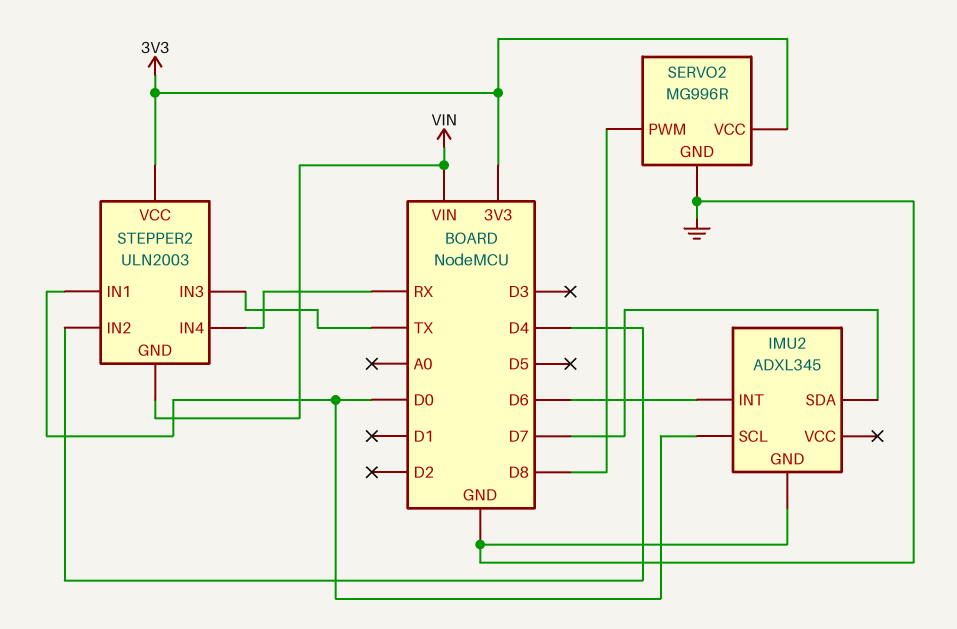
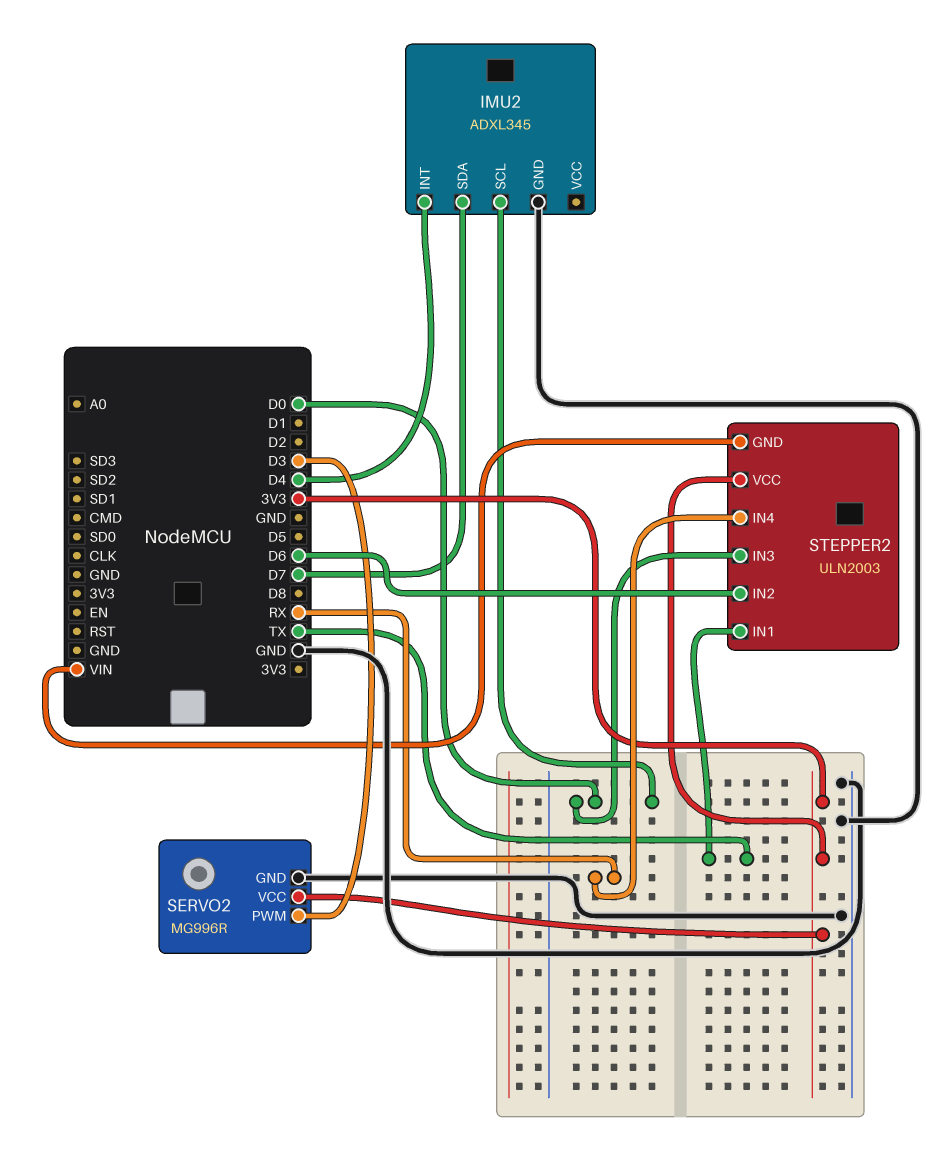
IMU2 pin INT: D6 -> D4
SERVO2 pin PWM: D8 -> D3
STEPPER2 pin IN1: D0 -> TX
STEPPER2 pin IN2: D4 -> D6
STEPPER2 pin IN3: TX -> D0

